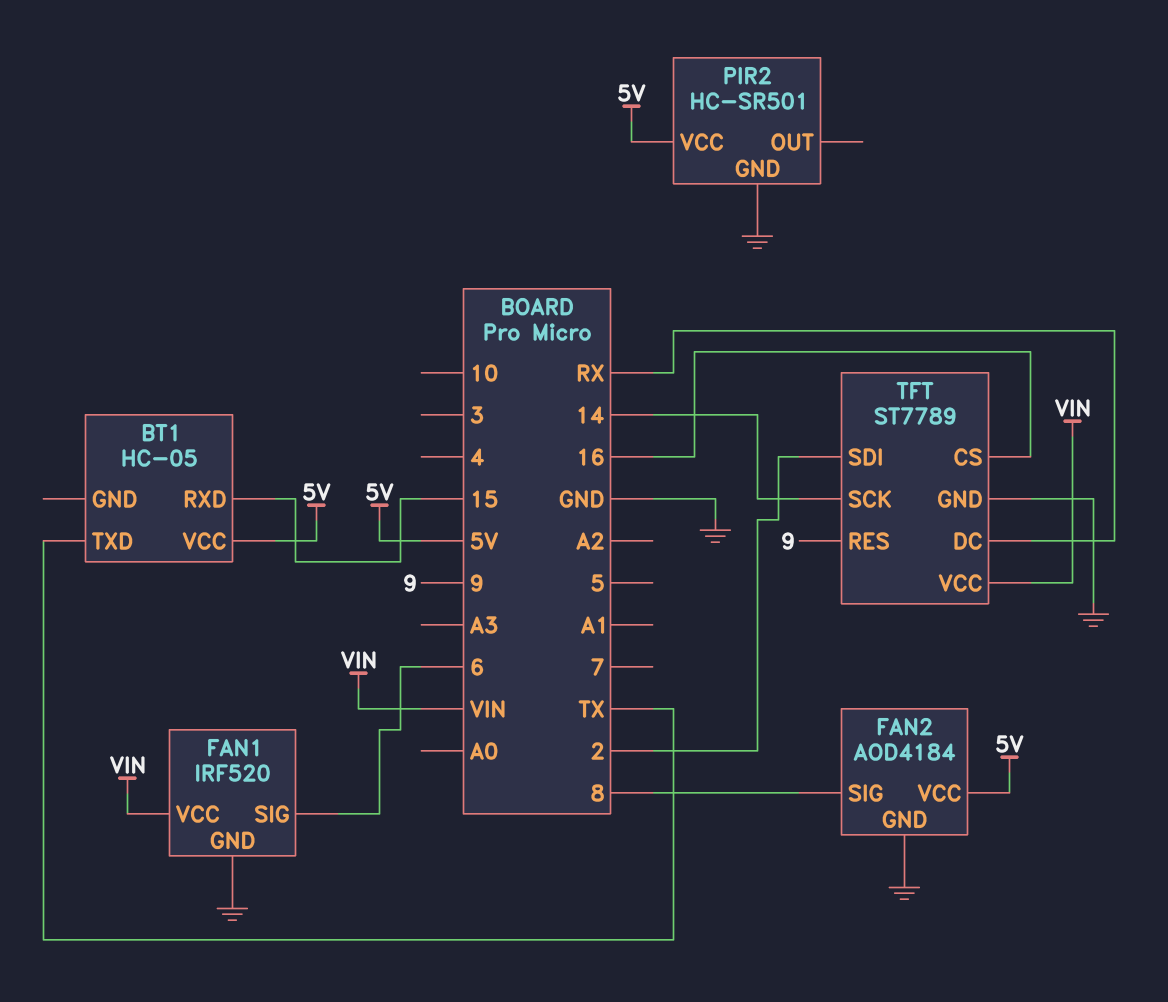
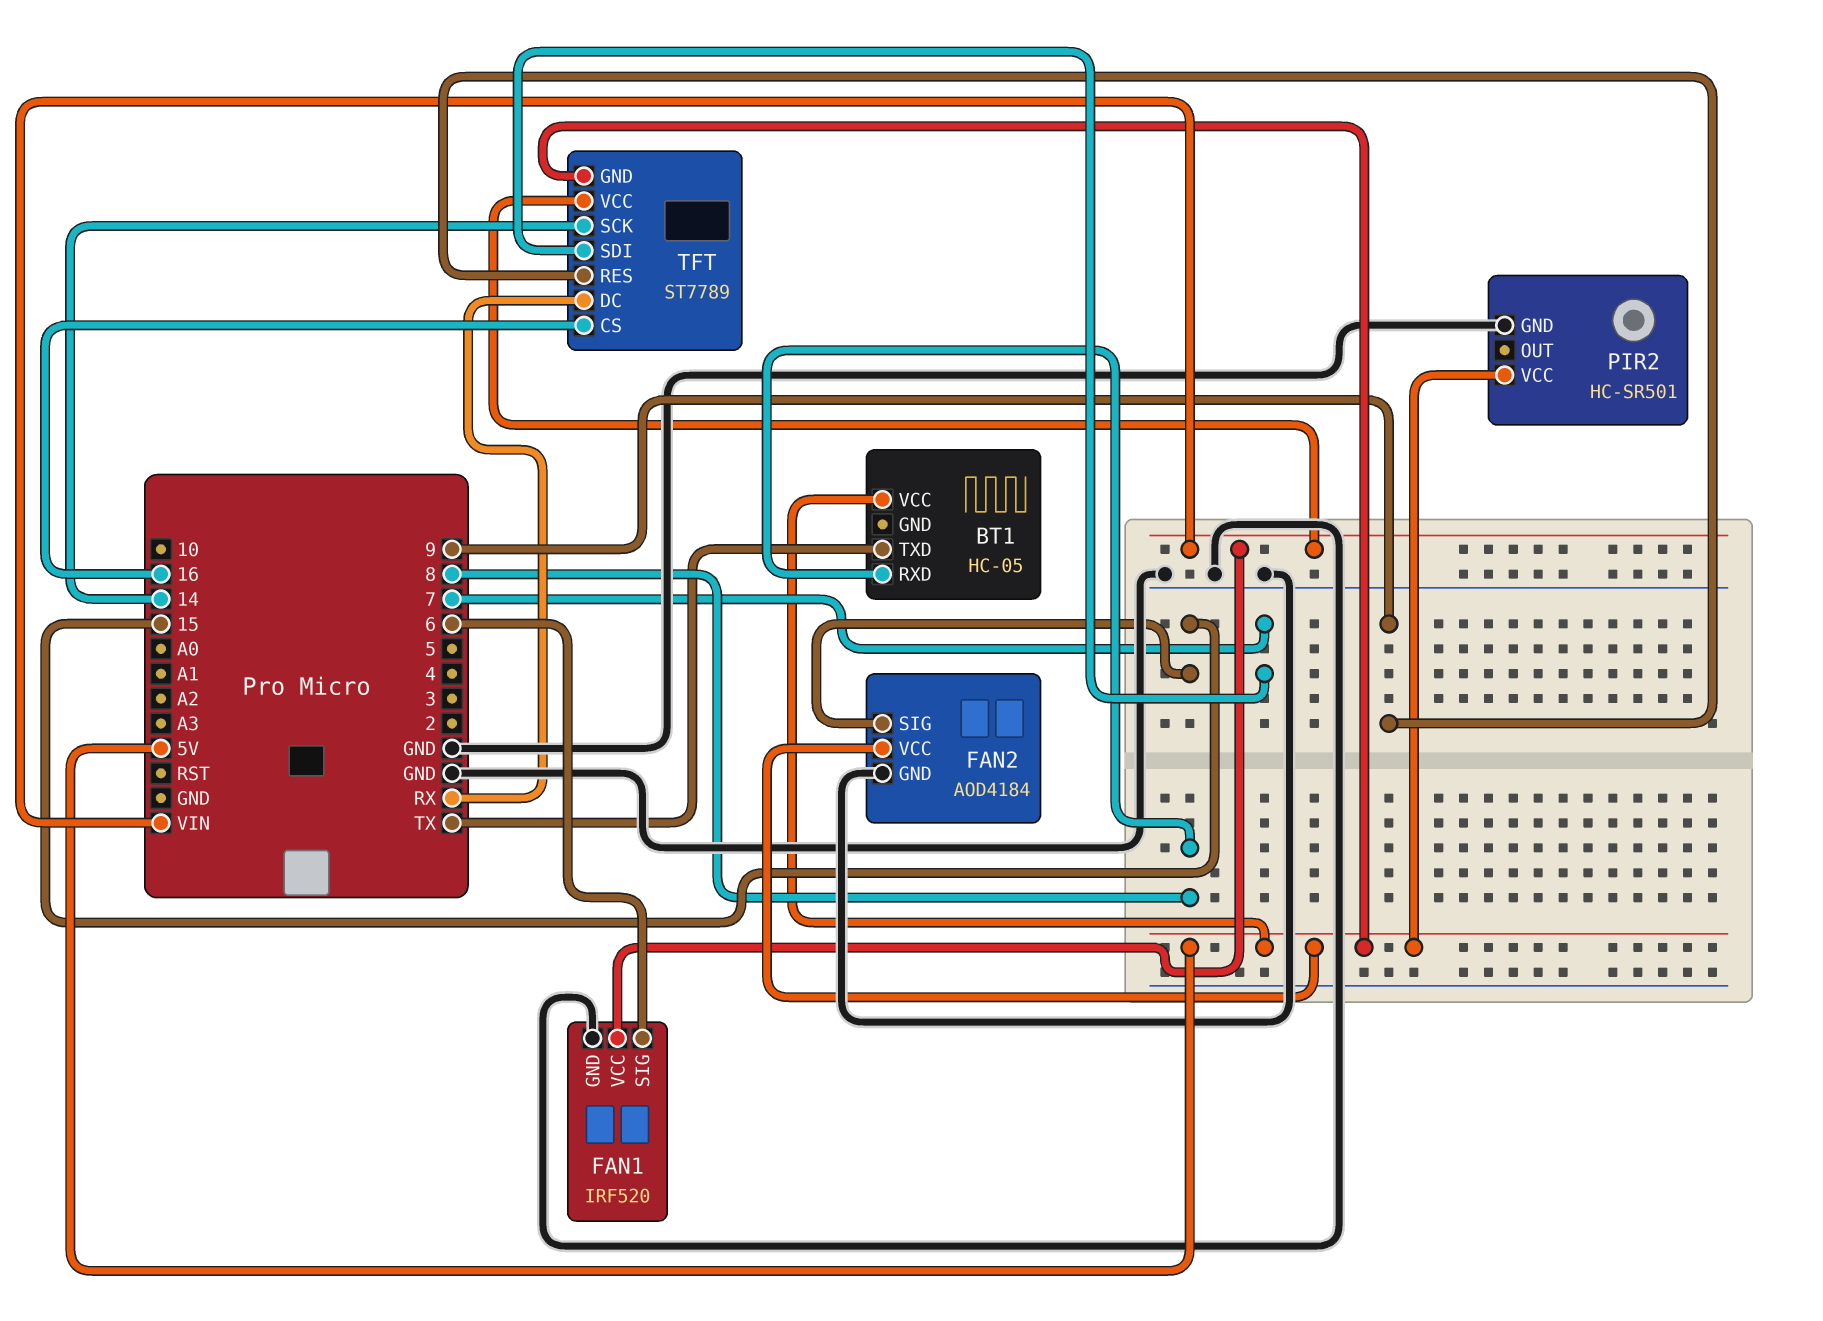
BT1 pin RXD: 15 -> 8
FAN2 pin SIG: 8 -> 15
TFT pin GND: GND -> 5V
TFT pin SDI: 2 -> 7

